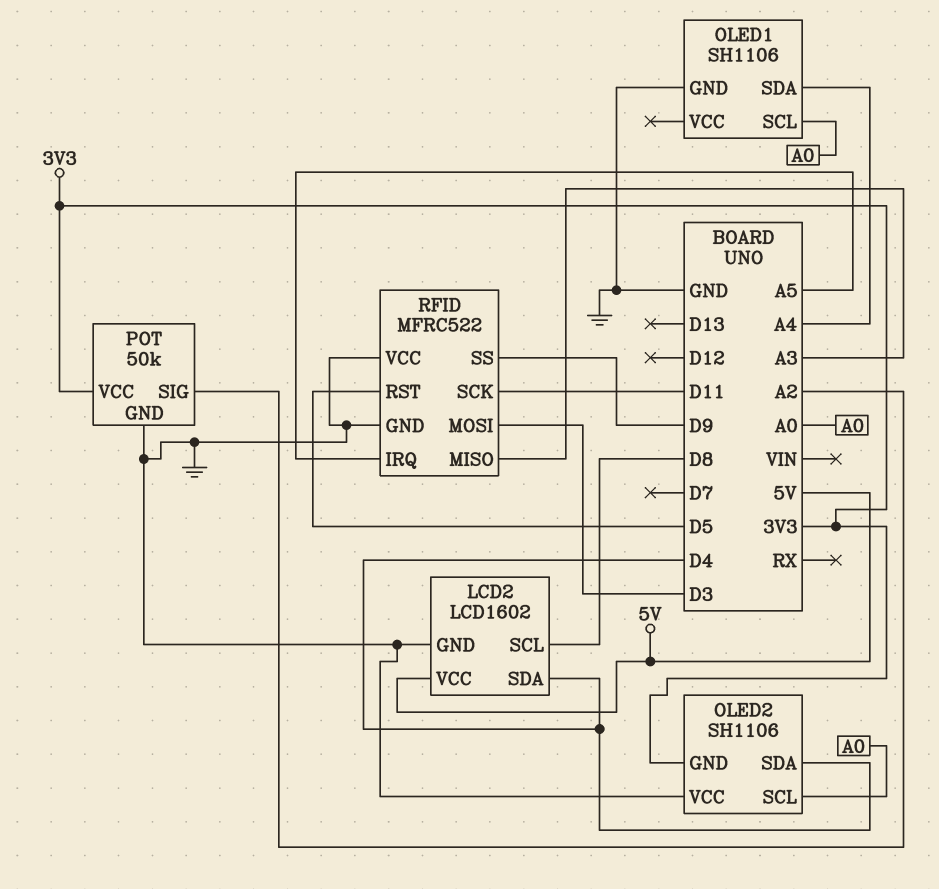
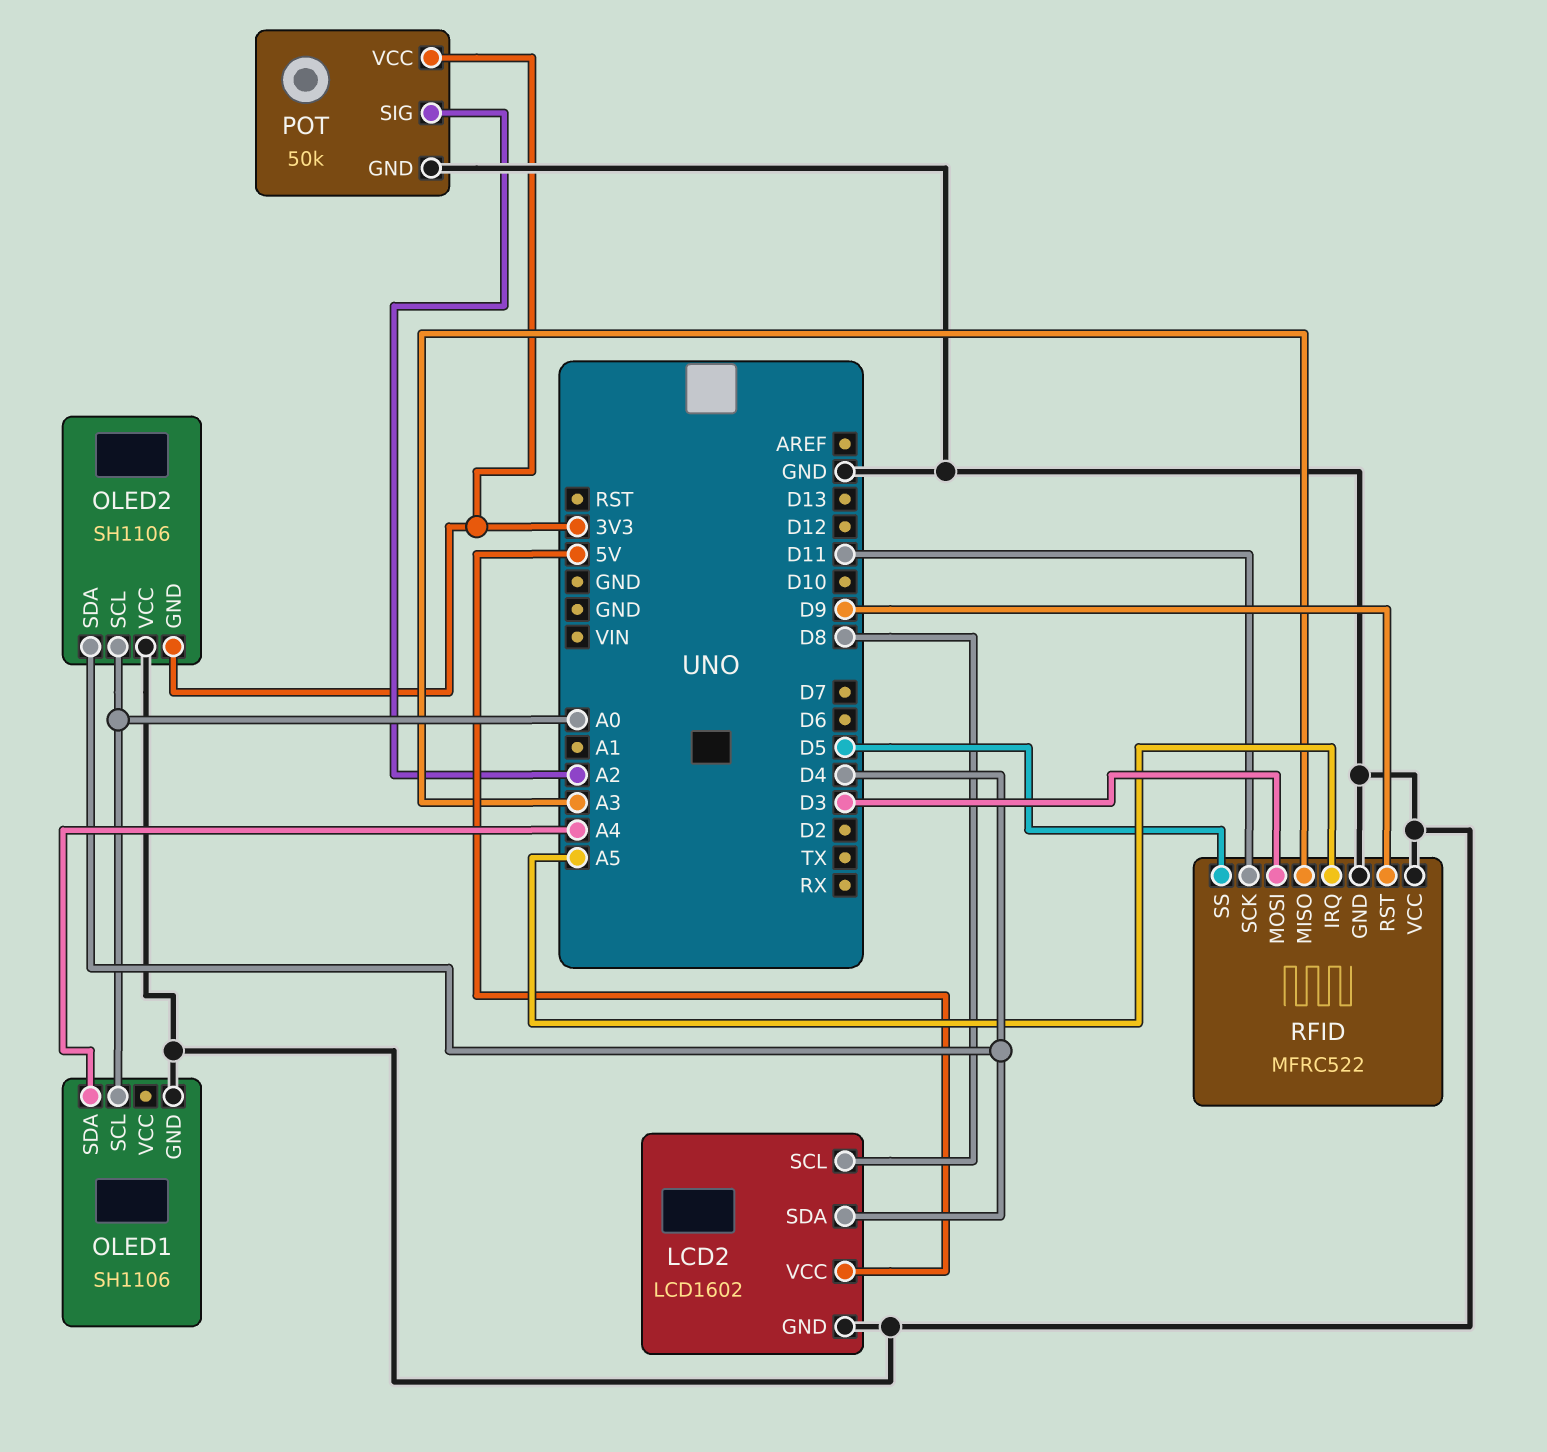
RFID pin RST: D5 -> D9
RFID pin SS: D9 -> D5

